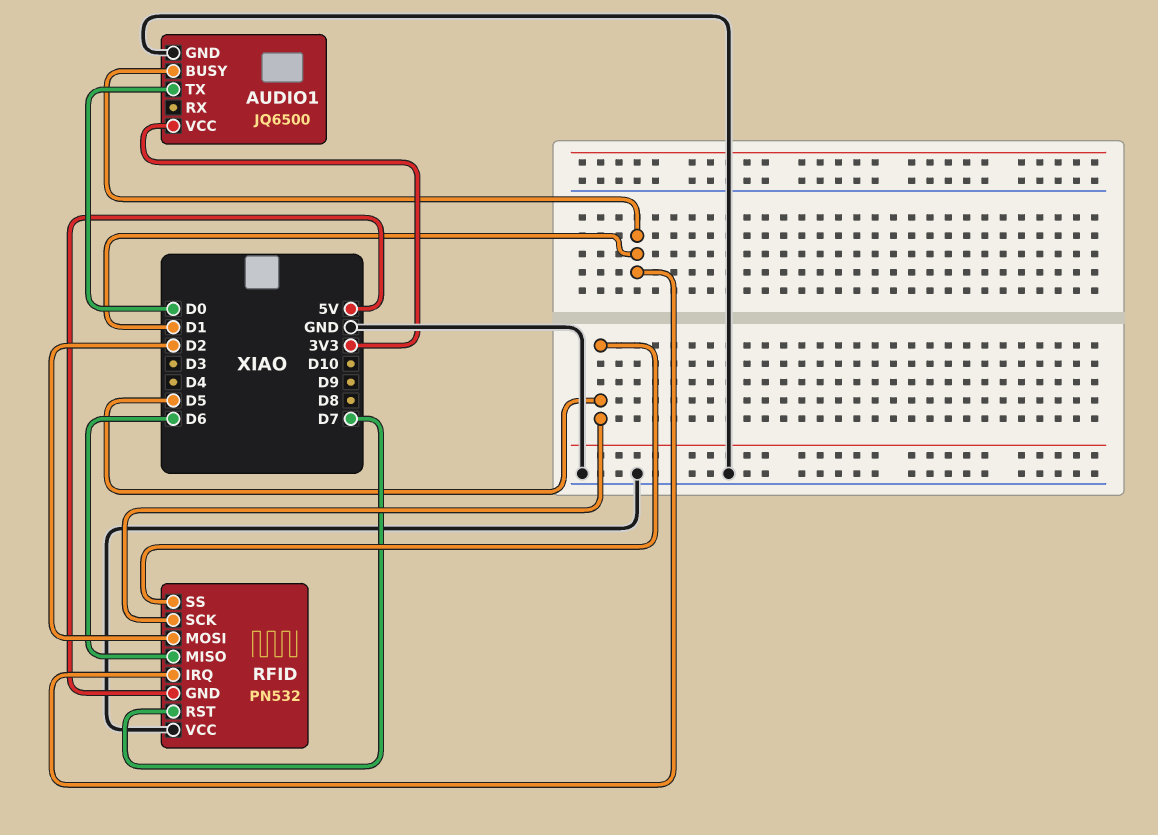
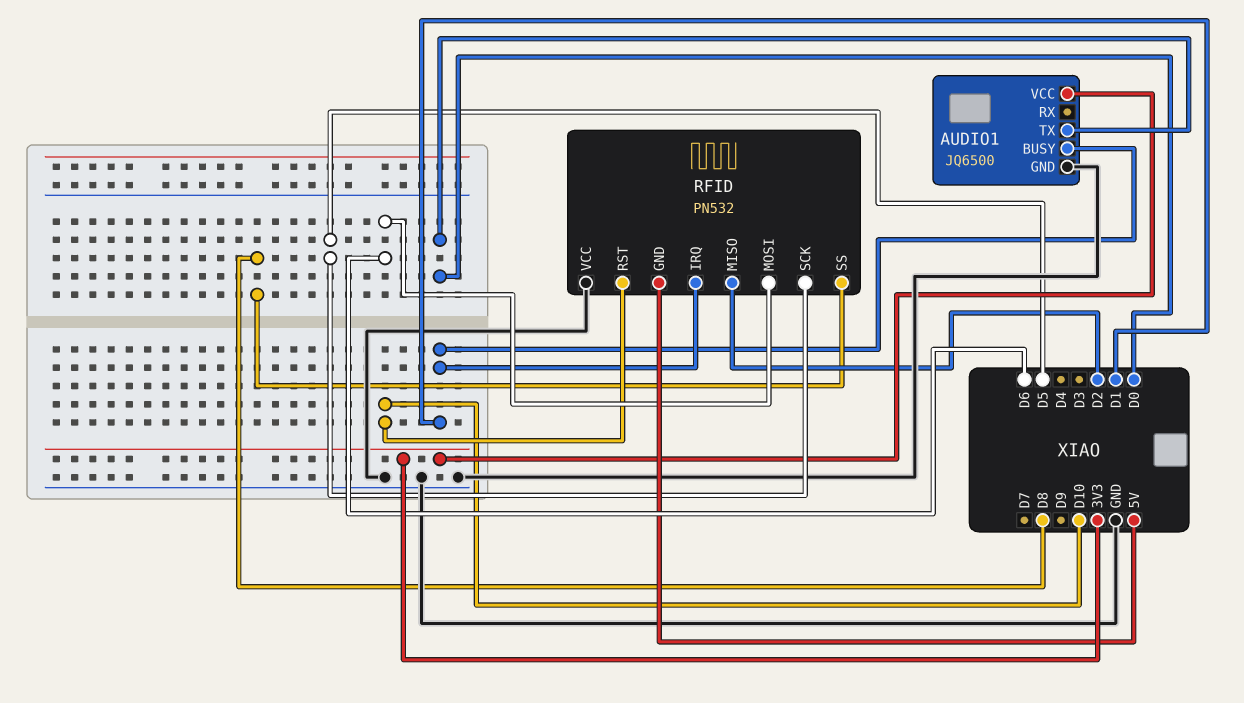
RFID pin MISO: D6 -> D2
RFID pin MOSI: D2 -> D6
RFID pin RST: D7 -> D10
RFID pin SS: D5 -> D8

